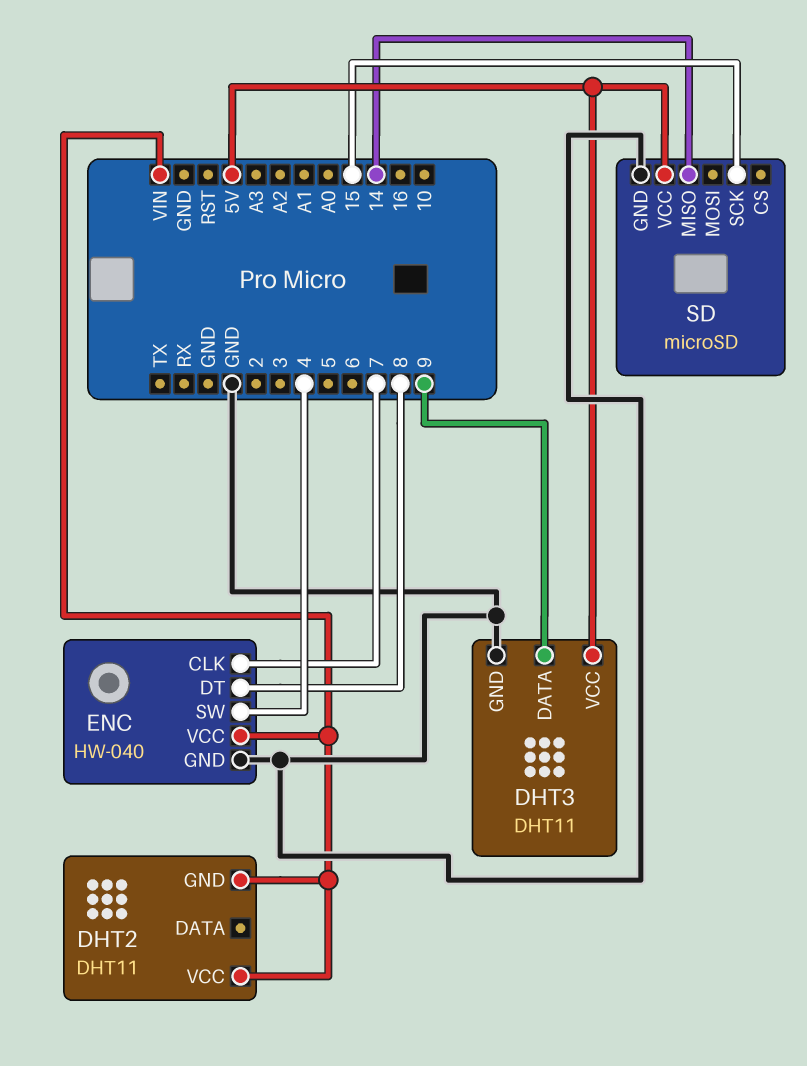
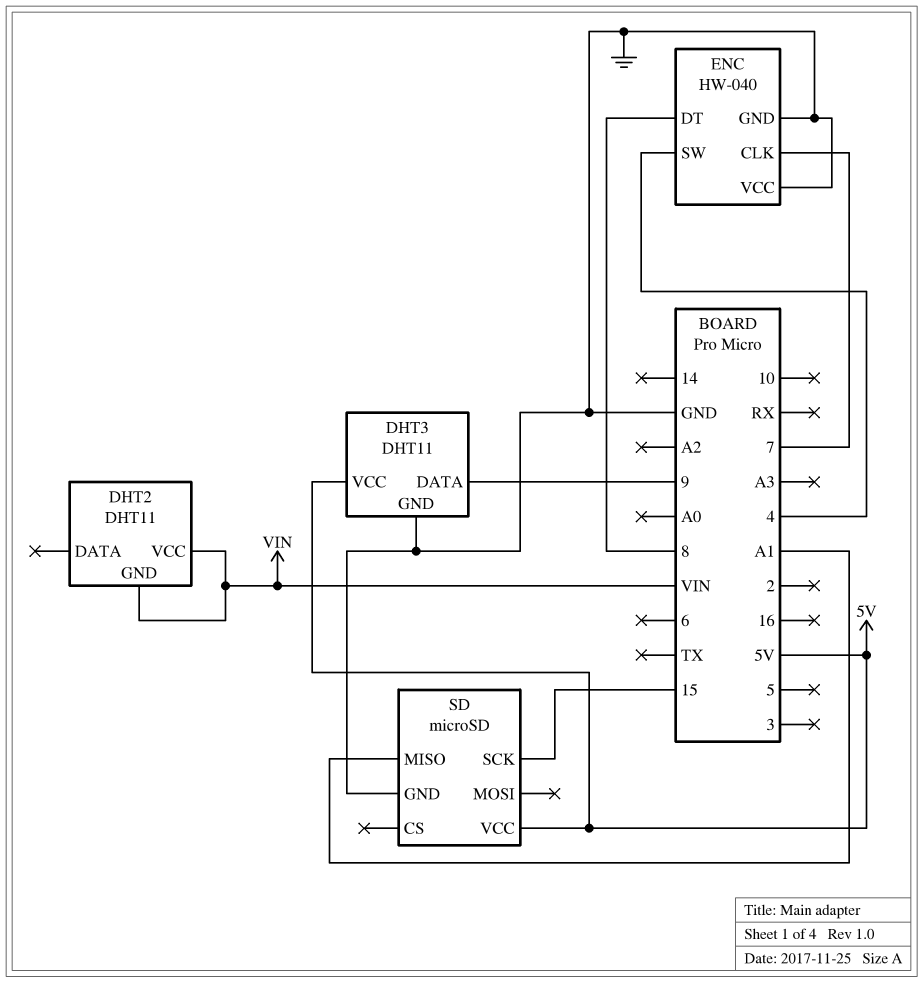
ENC pin VCC: VIN -> GND
SD pin MISO: 14 -> A1

